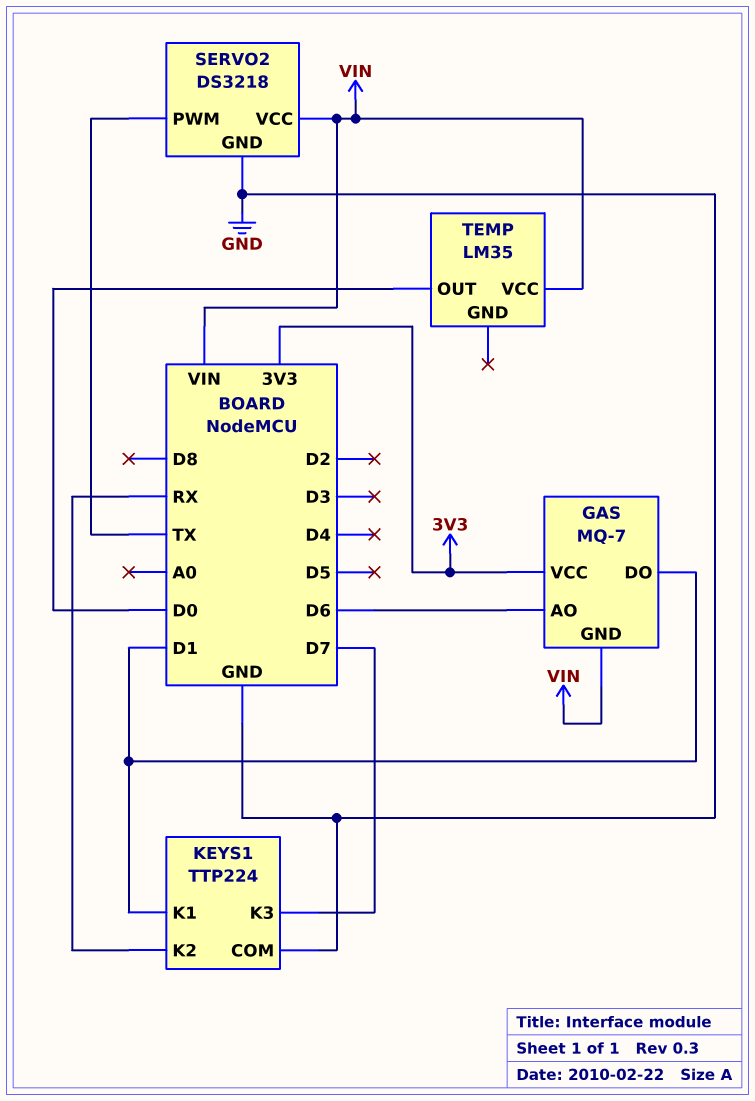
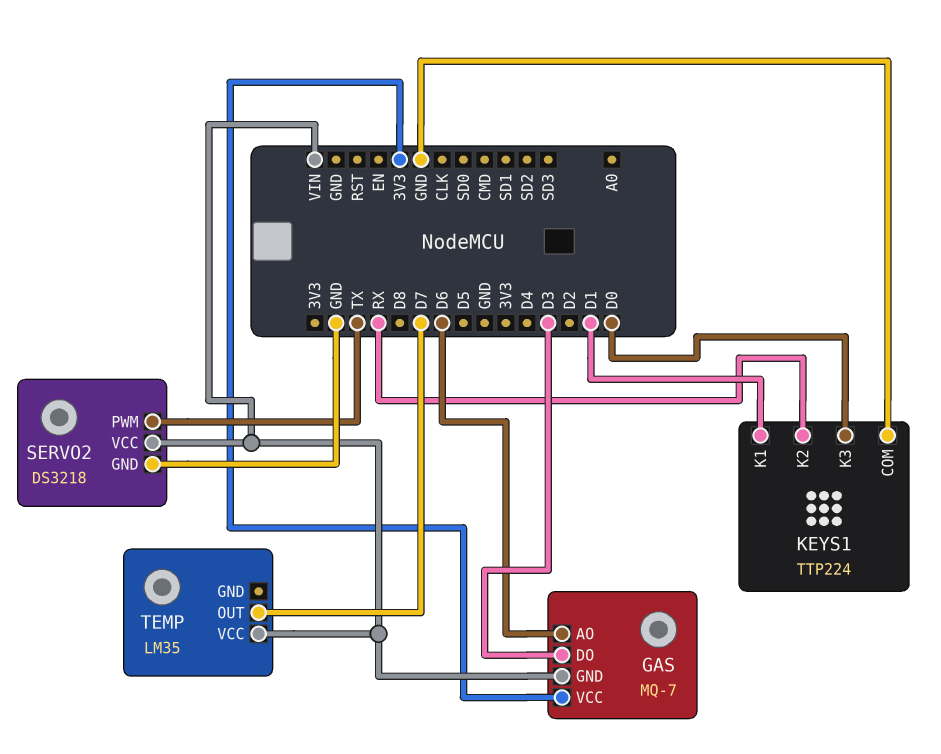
GAS pin DO: D1 -> D3
KEYS1 pin K3: D7 -> D0
TEMP pin OUT: D0 -> D7

